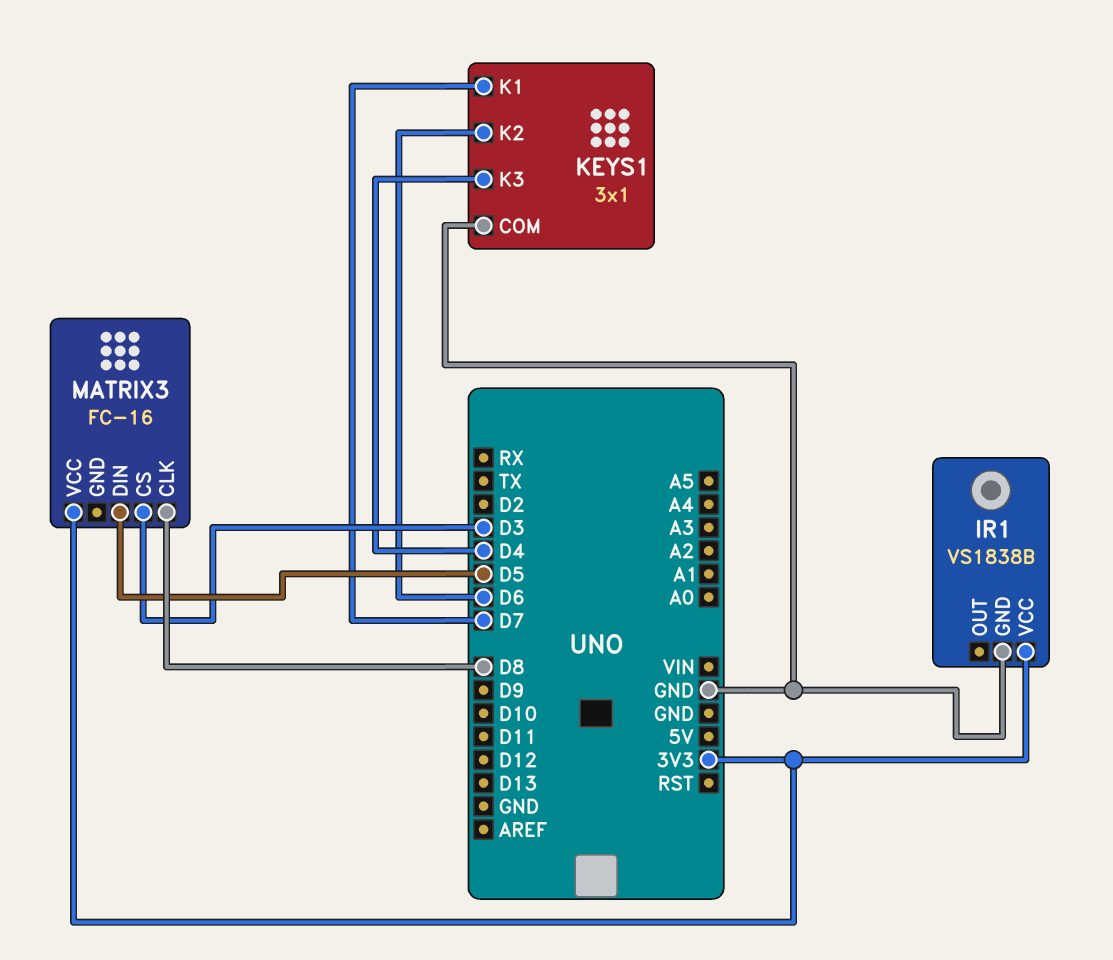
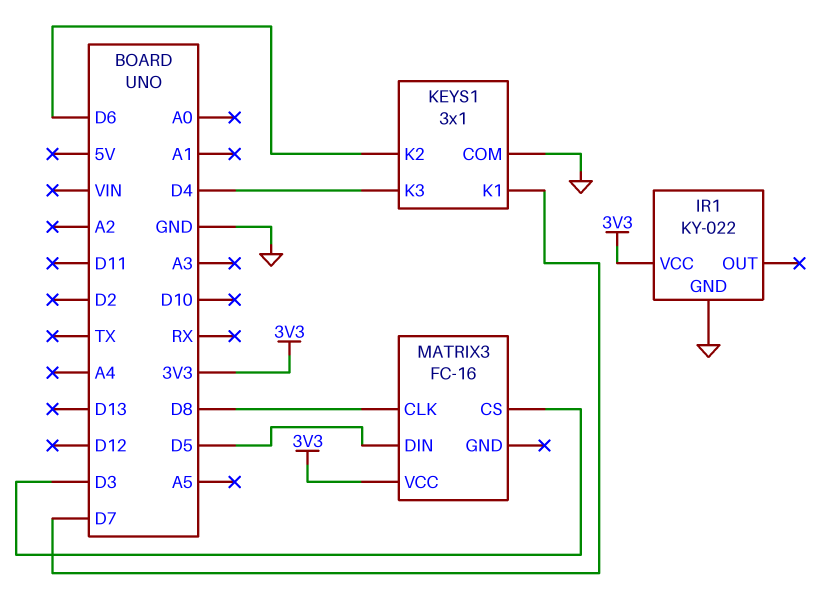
IR1: VS1838B -> KY-022

